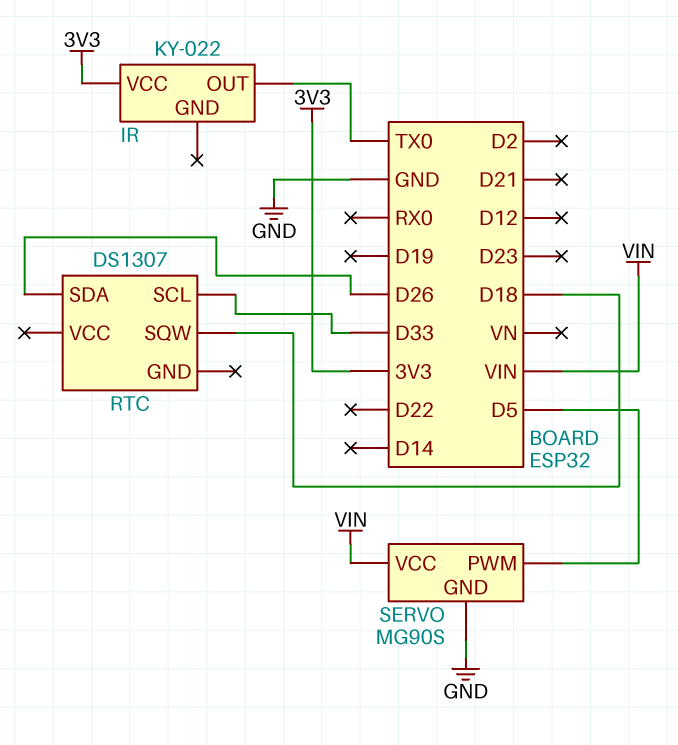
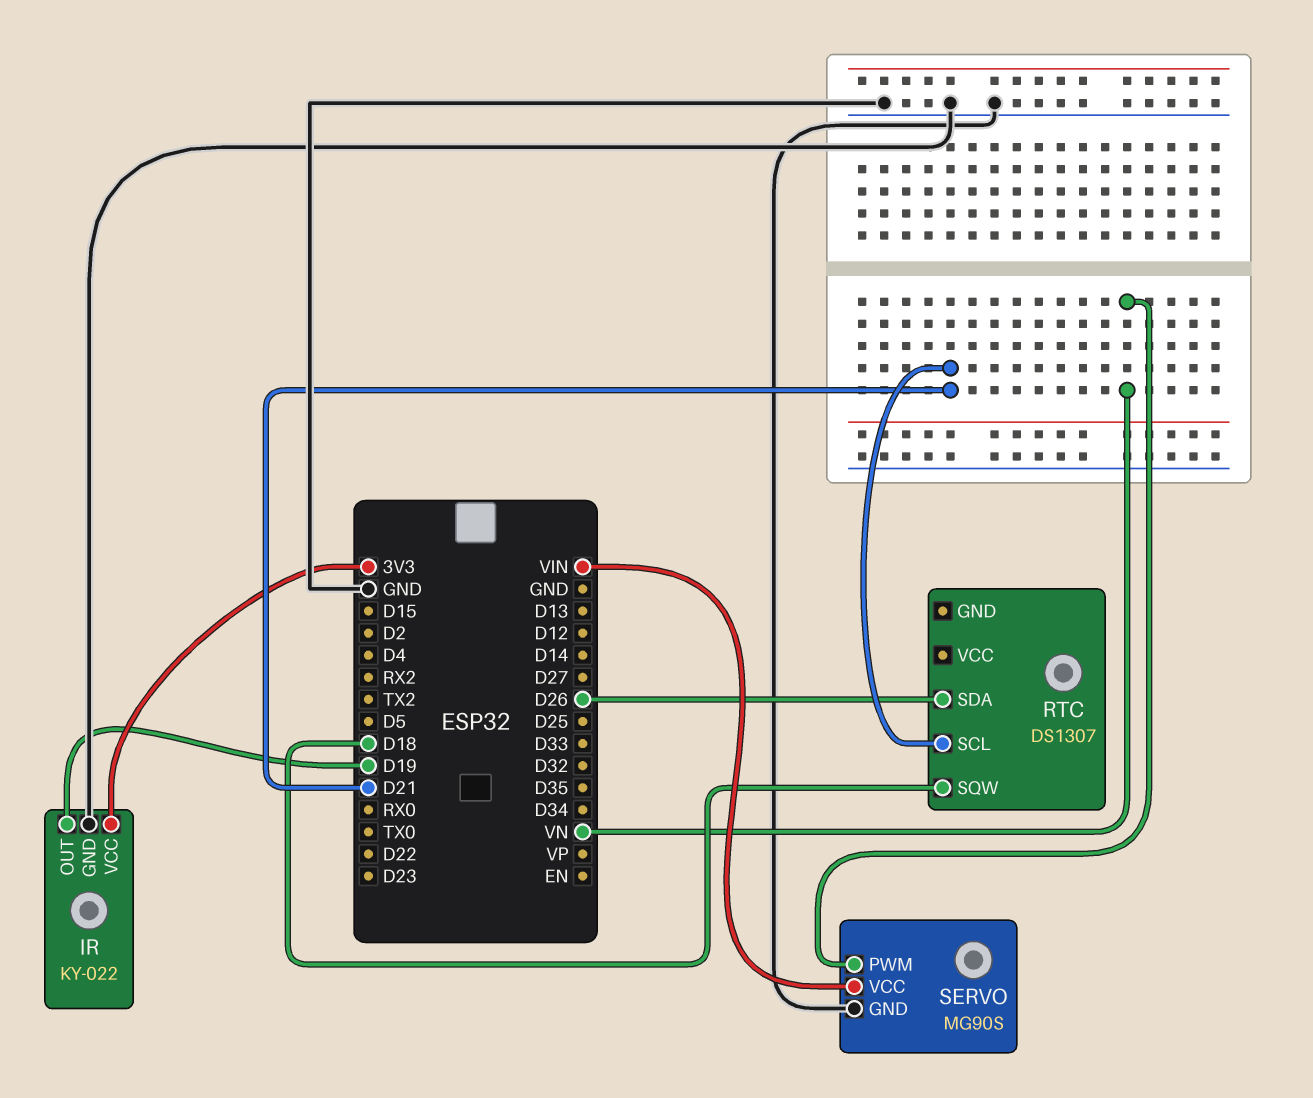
IR pin GND: none -> GND
IR pin OUT: TX0 -> D19
RTC pin SCL: D33 -> D21
SERVO pin PWM: D5 -> VN

